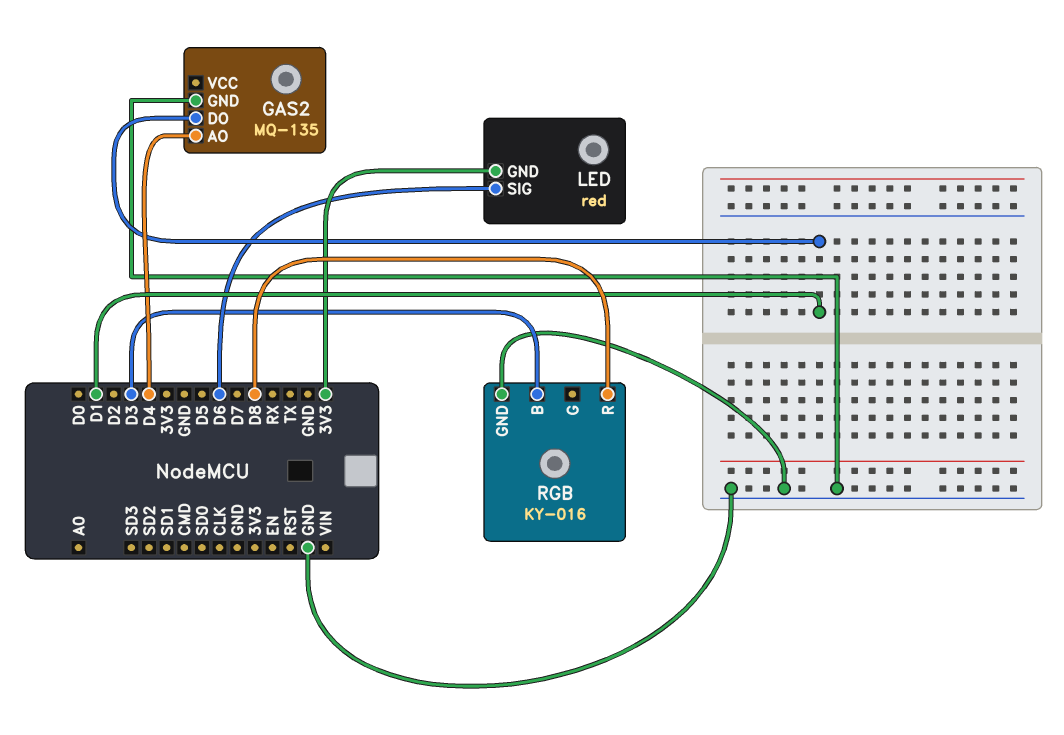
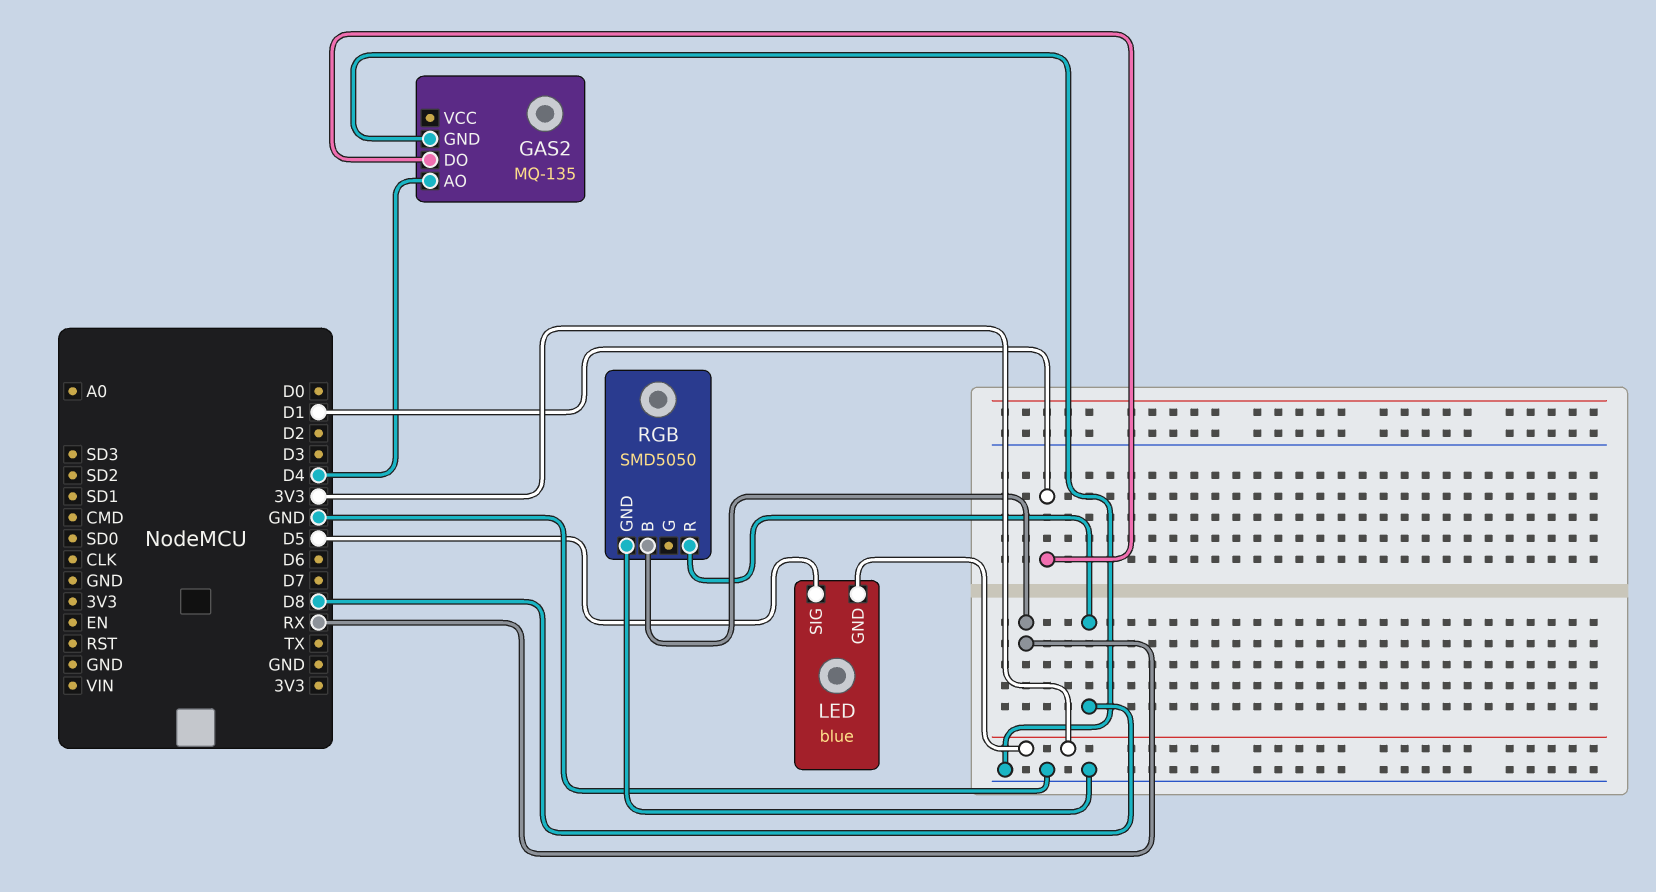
LED: red -> blue
LED pin SIG: D6 -> D5
RGB: KY-016 -> SMD5050
RGB pin B: D3 -> RX

